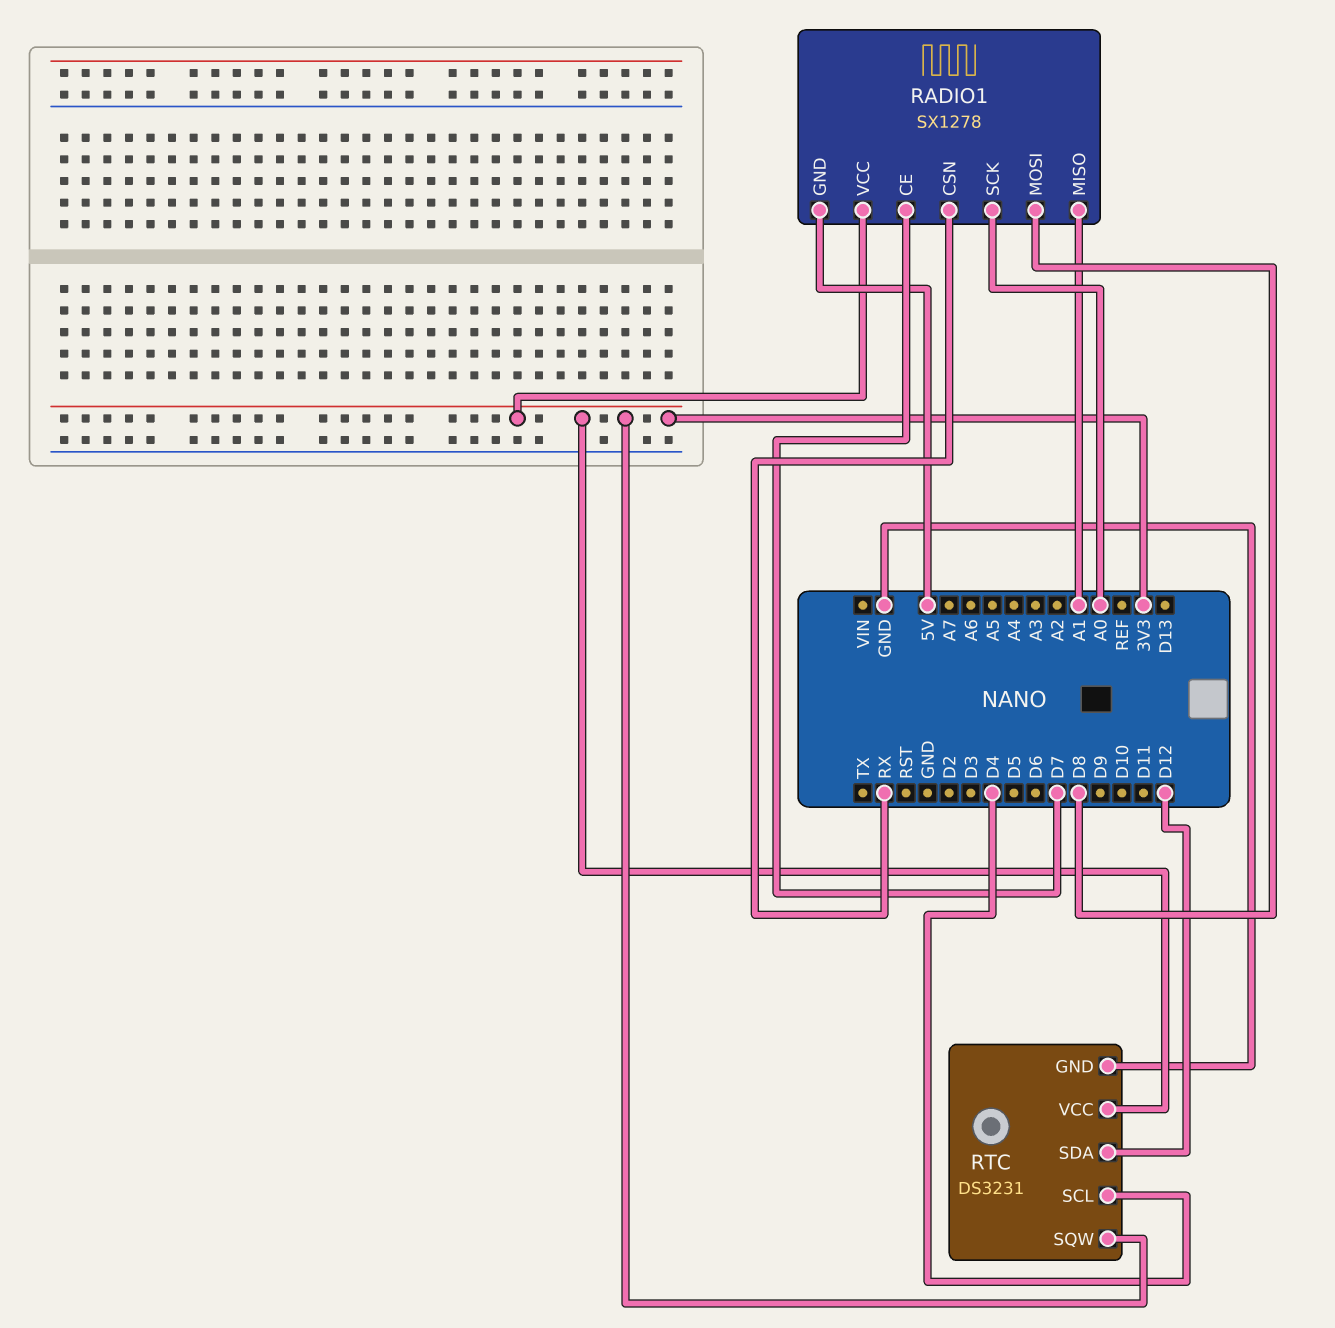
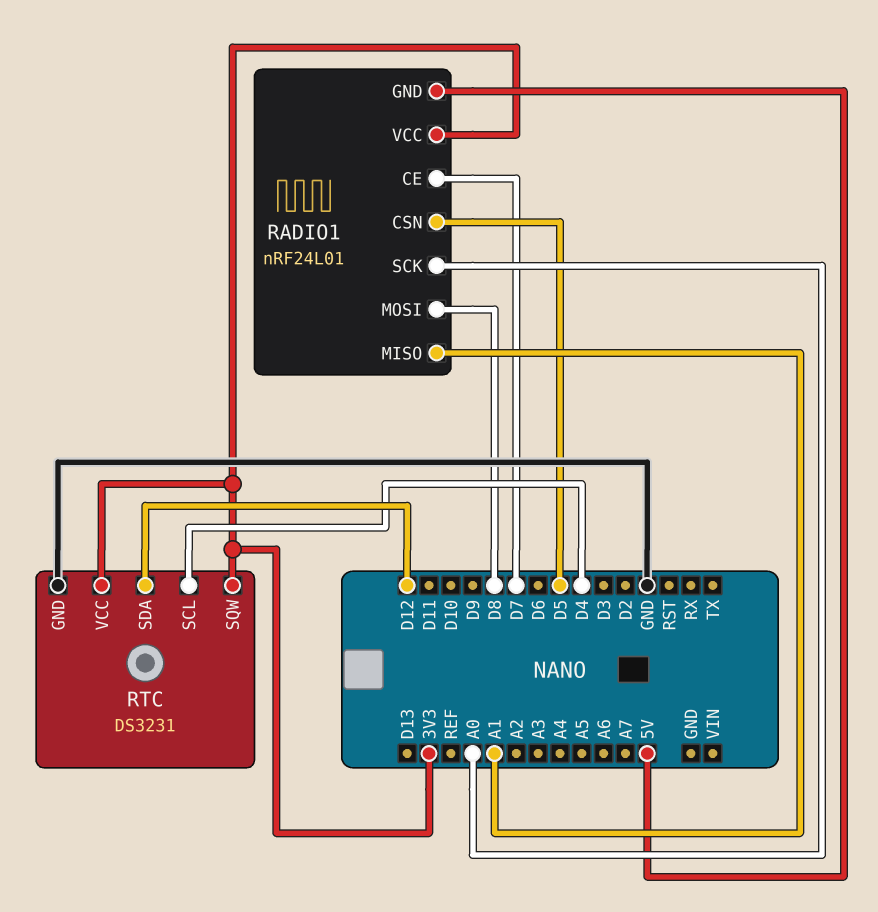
RADIO1: SX1278 -> nRF24L01
RADIO1 pin CSN: RX -> D5

